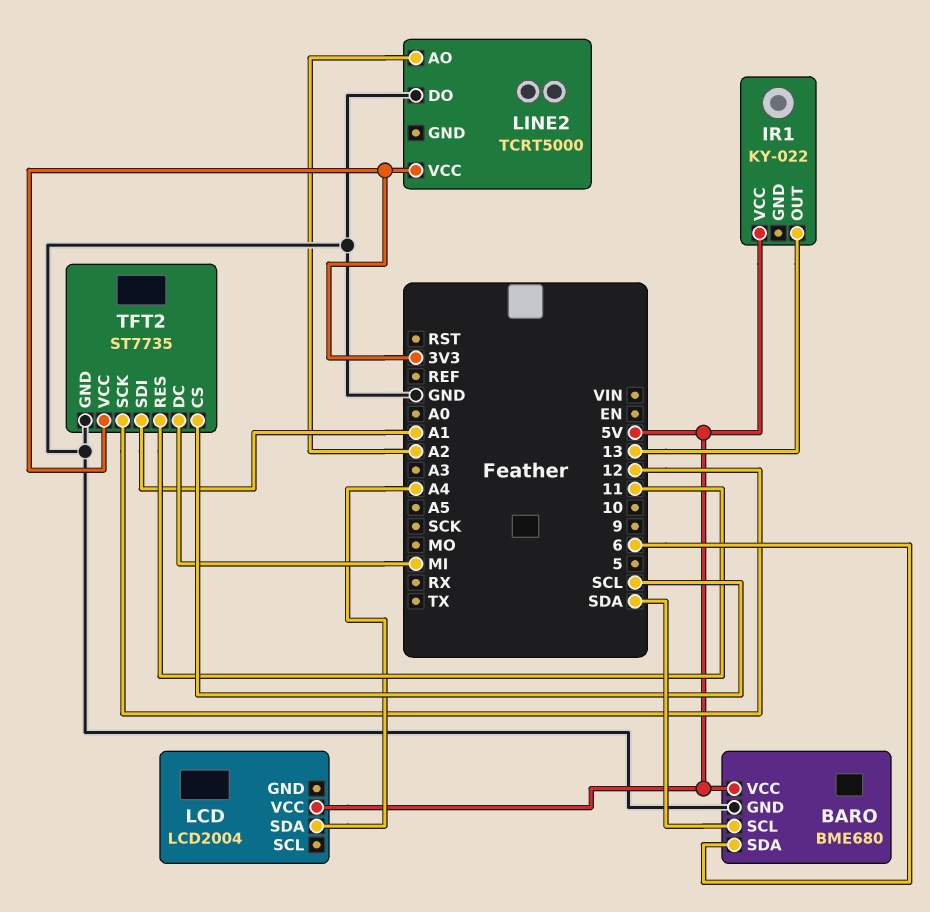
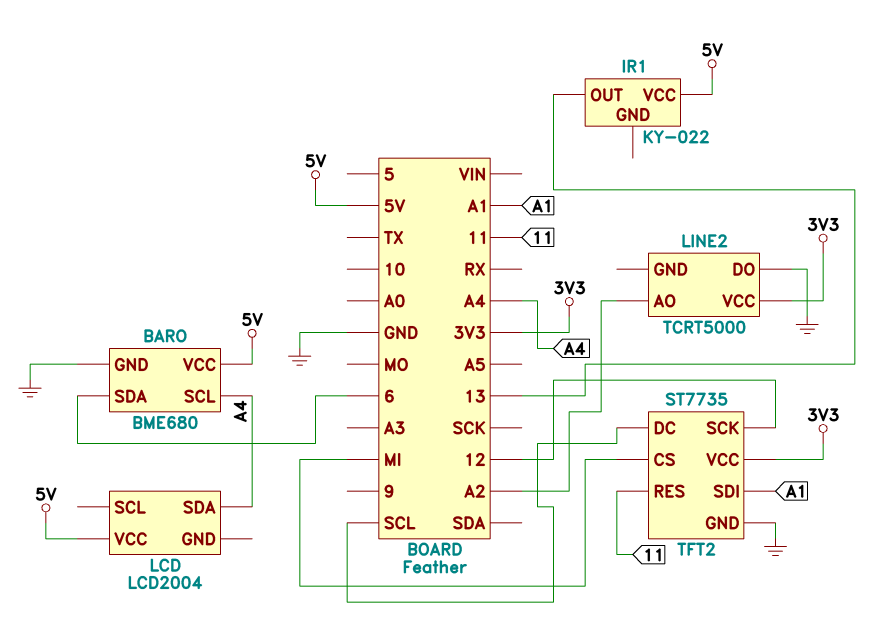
BARO pin SCL: SDA -> A4
TFT2 pin CS: SCL -> MI
TFT2 pin DC: MI -> SCL

